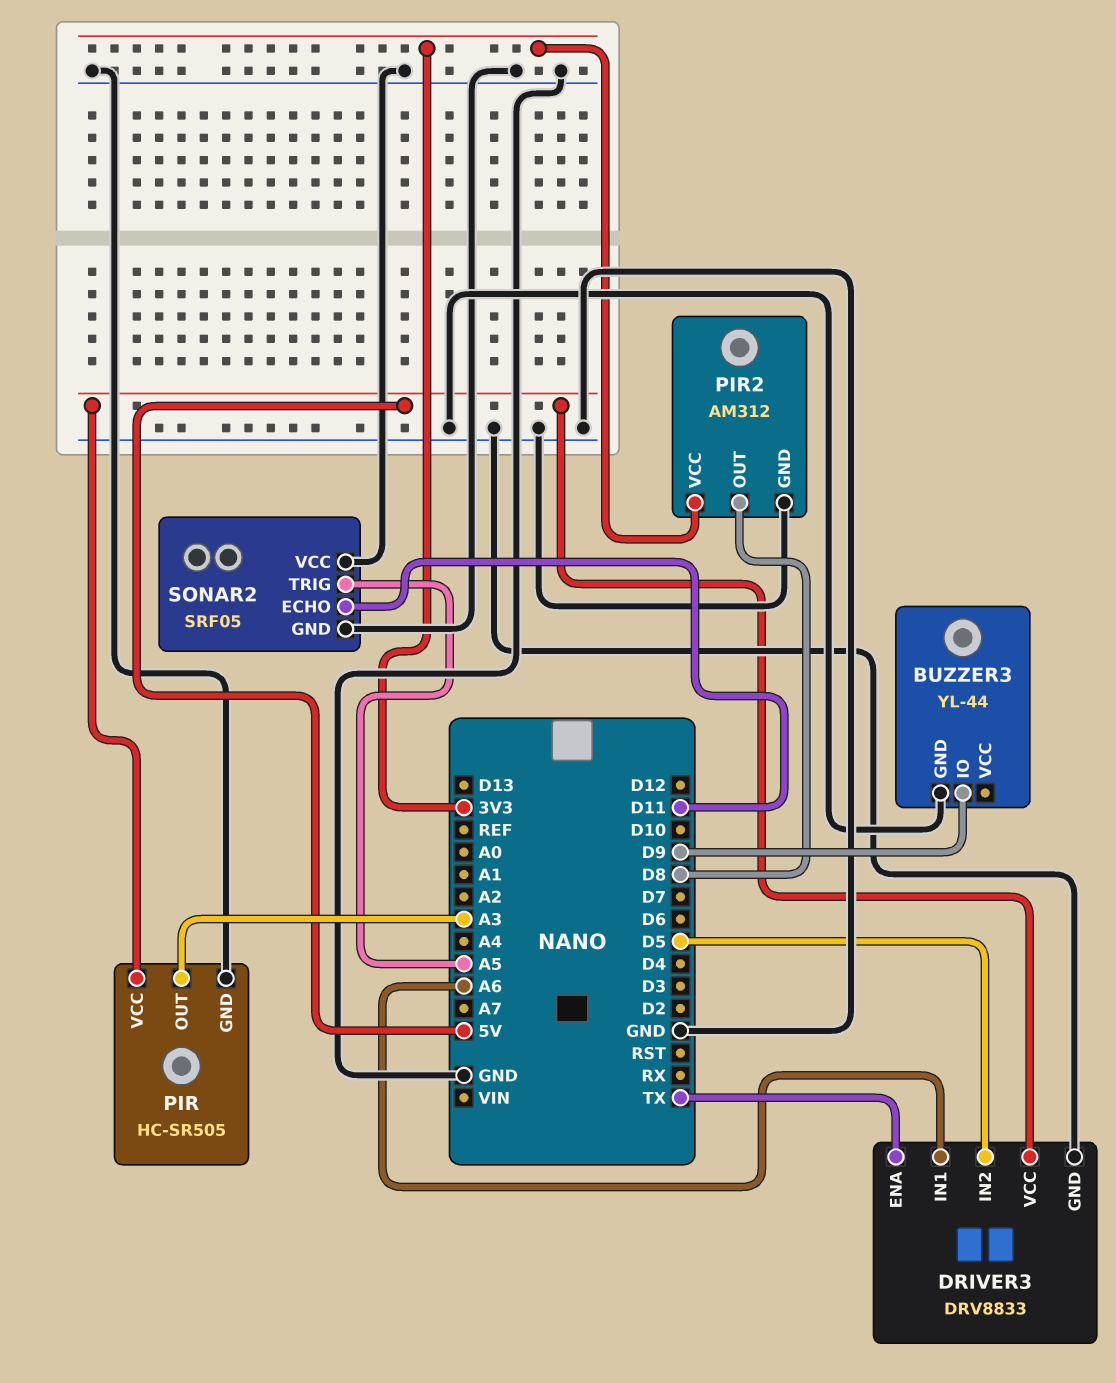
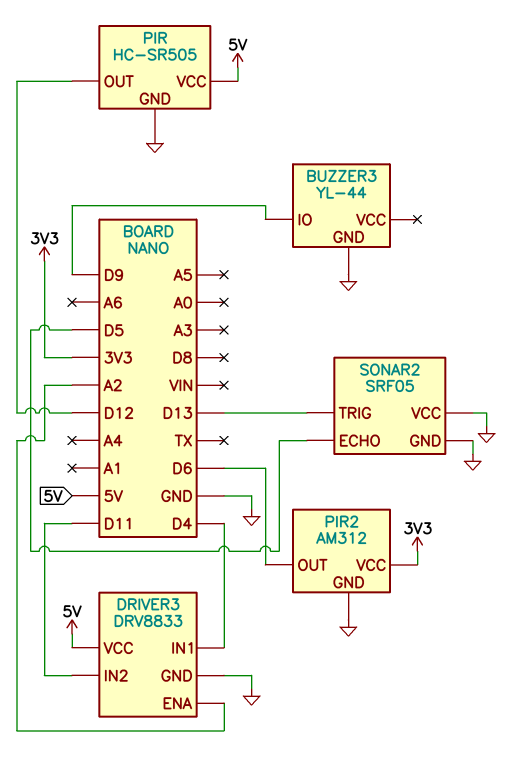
DRIVER3 pin ENA: TX -> A2
DRIVER3 pin IN1: A6 -> D4
DRIVER3 pin IN2: D5 -> D11
PIR pin OUT: A3 -> D12
PIR2 pin OUT: D8 -> D6
SONAR2 pin ECHO: D11 -> D5
SONAR2 pin TRIG: A5 -> D13

